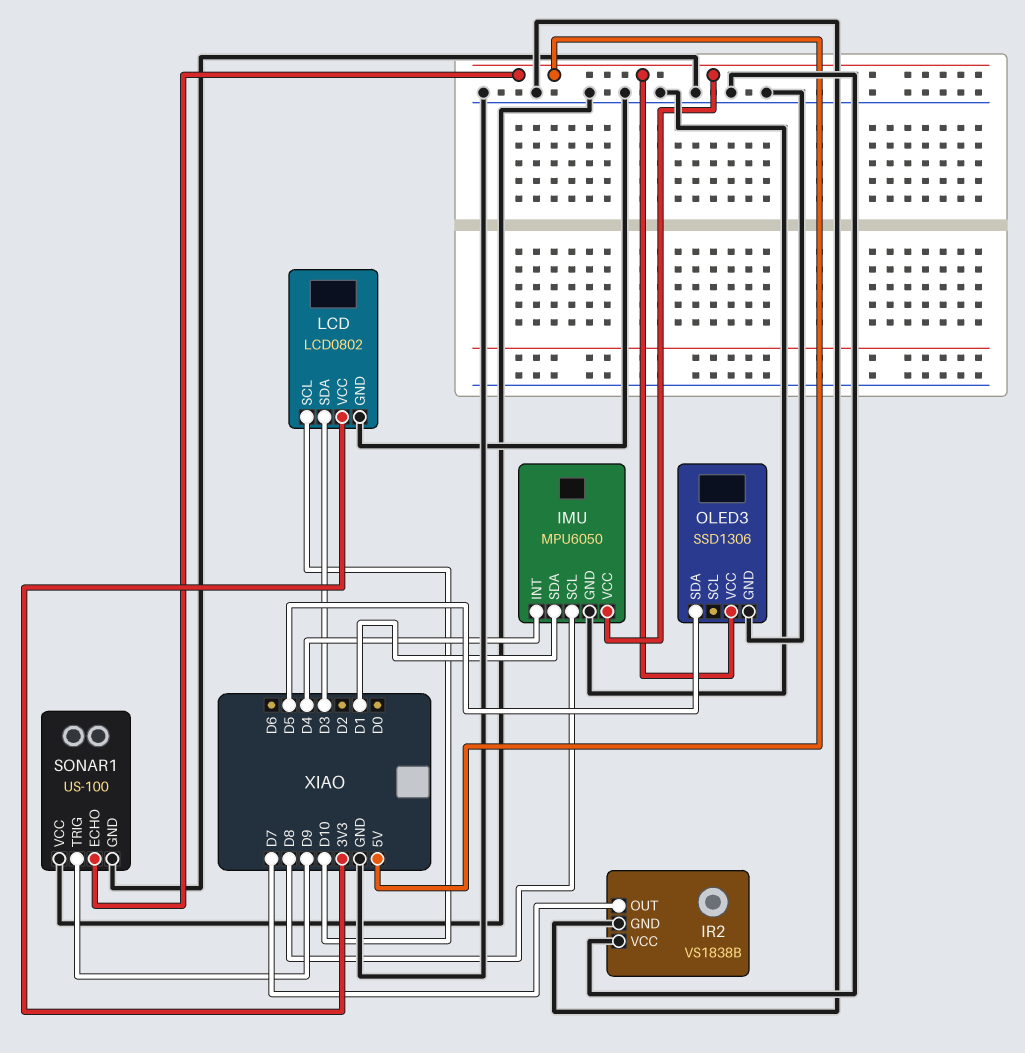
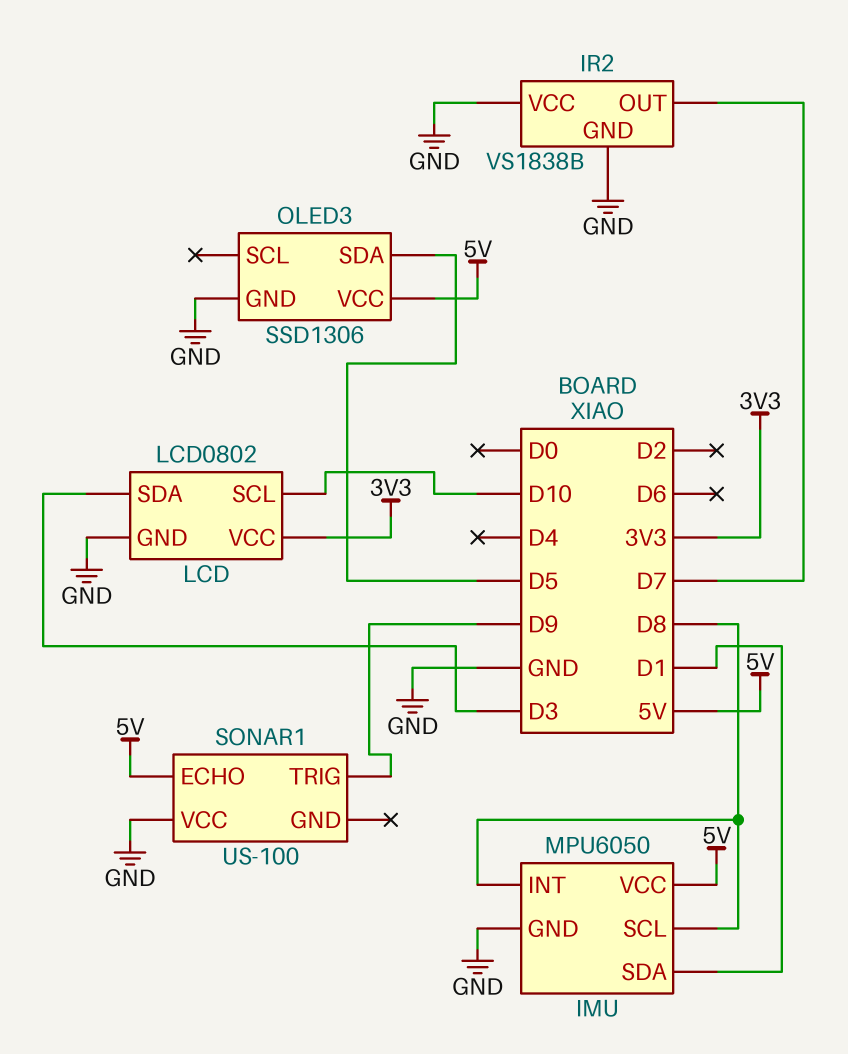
IMU pin INT: D4 -> D8
SONAR1 pin GND: GND -> none

